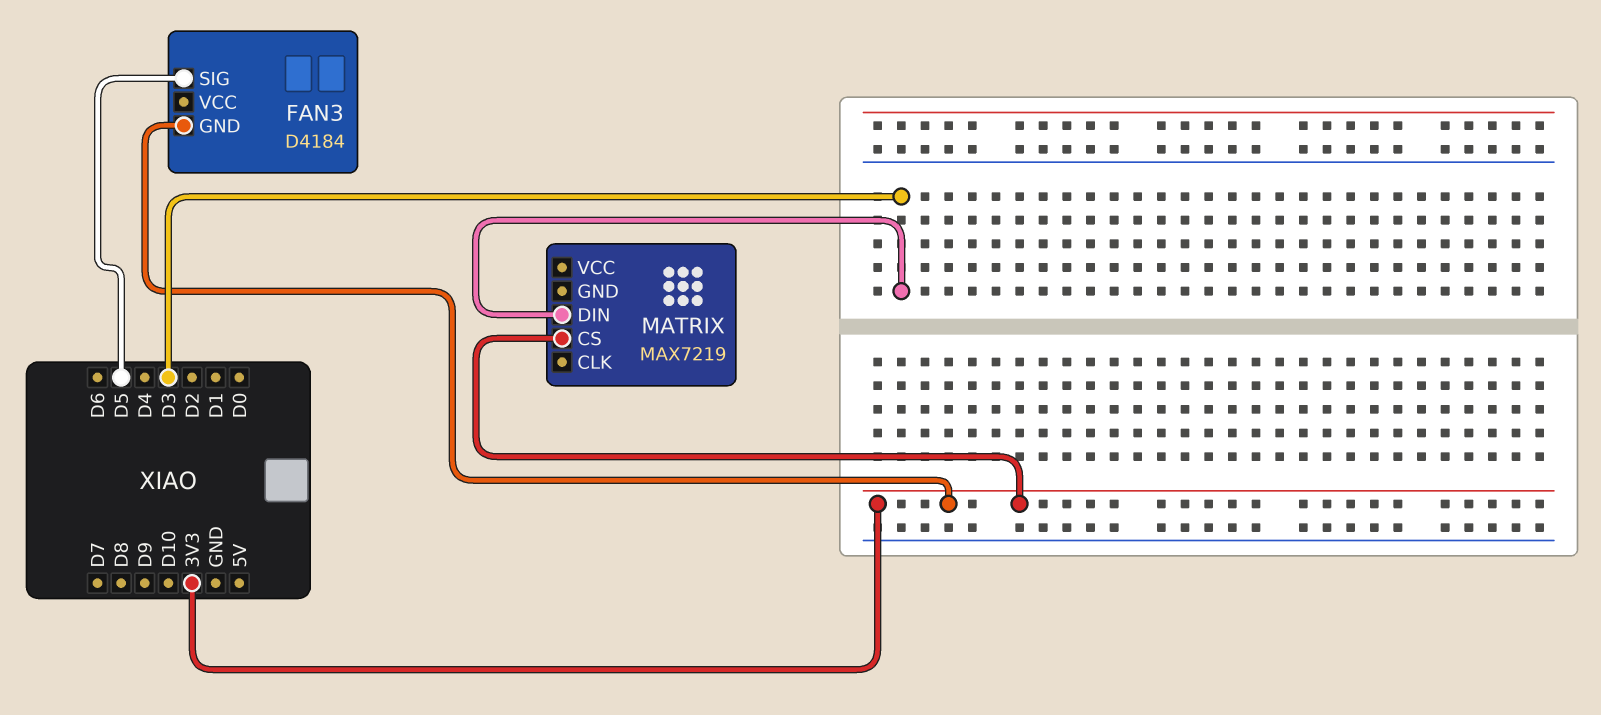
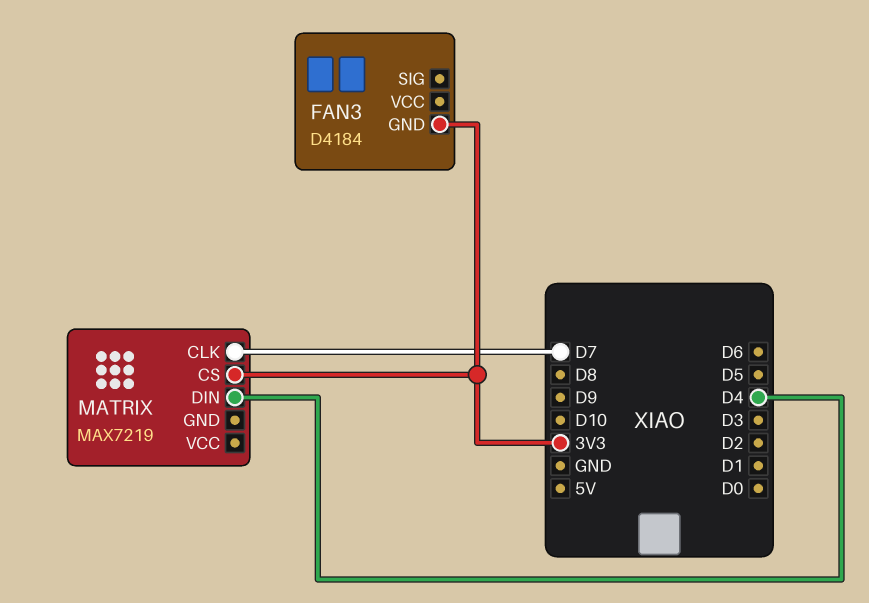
FAN3 pin SIG: D5 -> none
MATRIX pin CLK: none -> D7
MATRIX pin DIN: D3 -> D4

